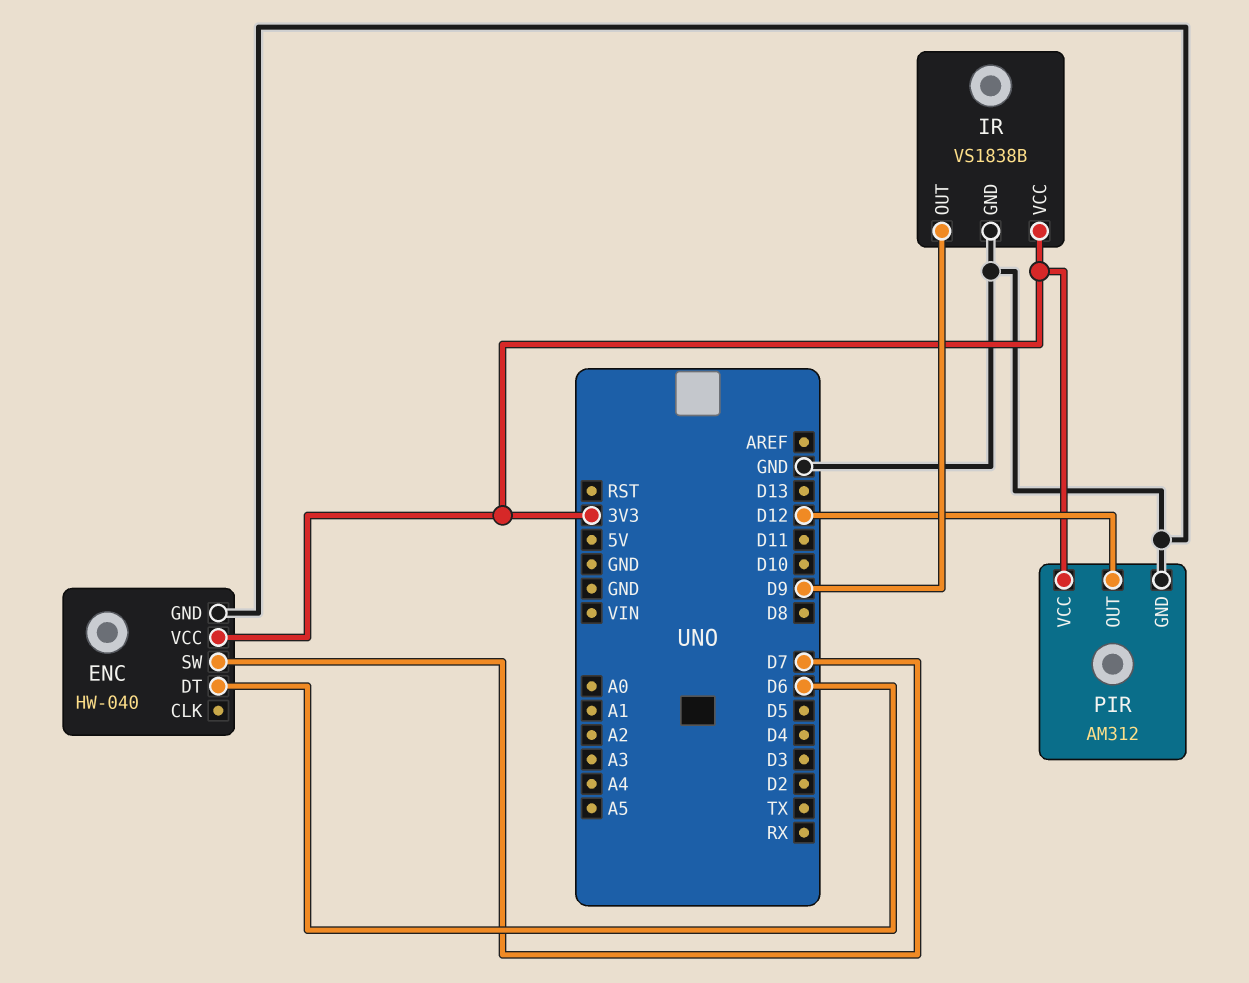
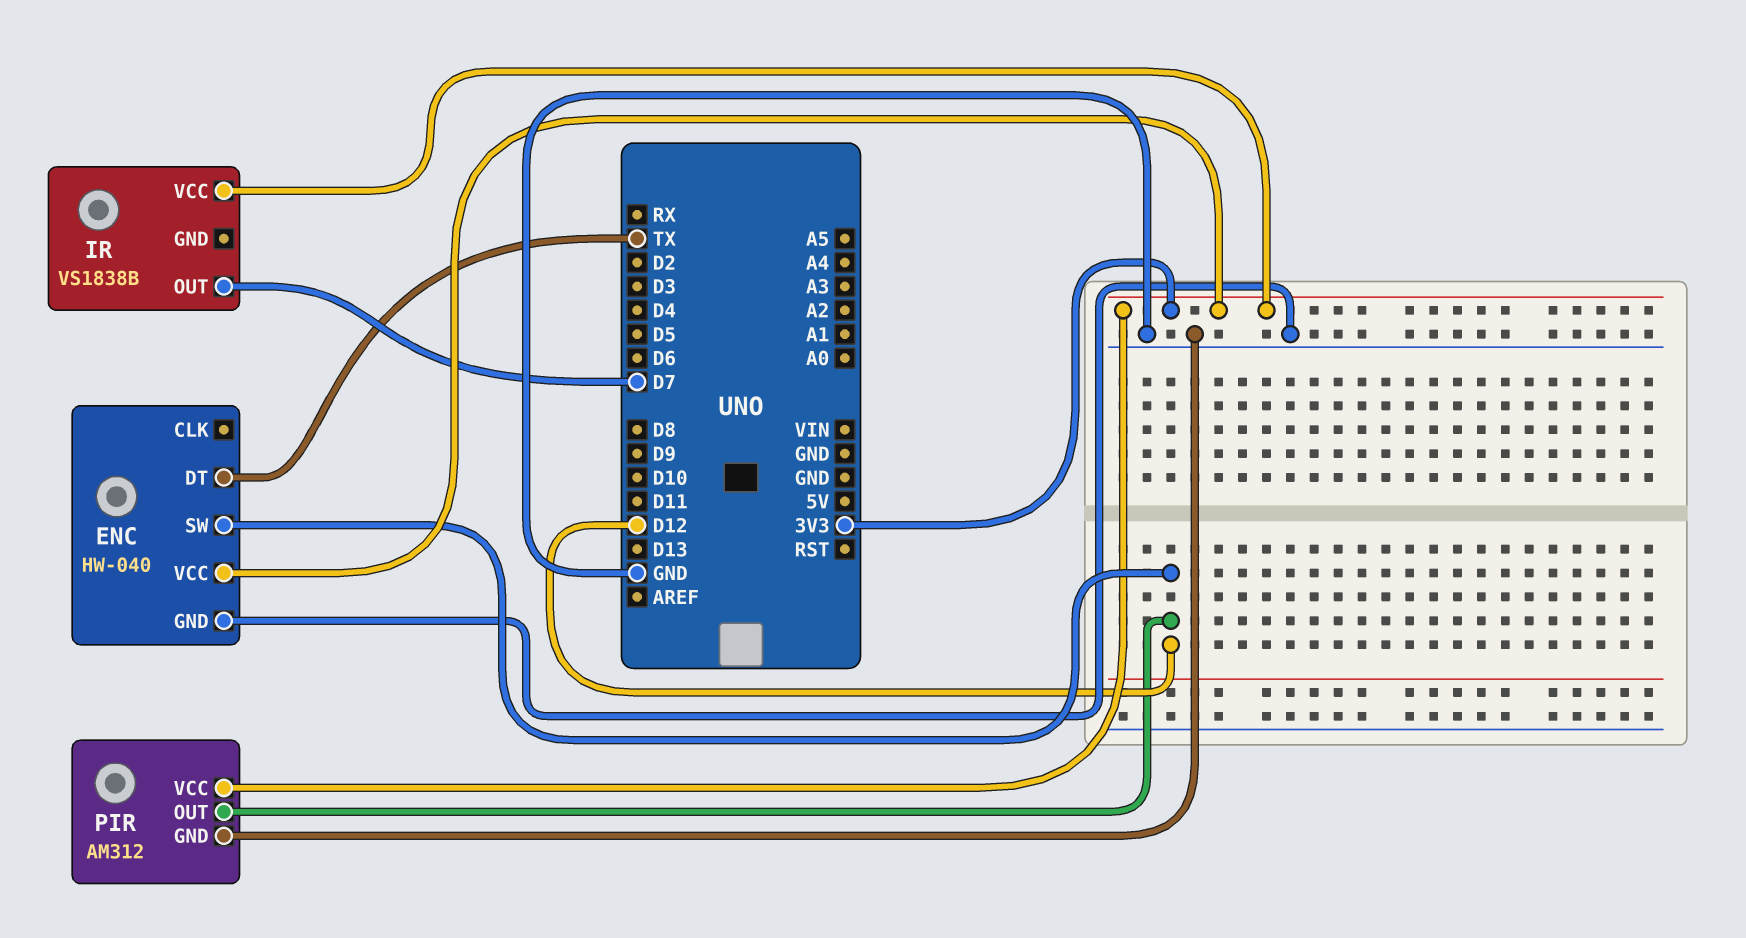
ENC pin DT: D6 -> TX
ENC pin SW: D7 -> D12
IR pin GND: GND -> none
IR pin OUT: D9 -> D7

